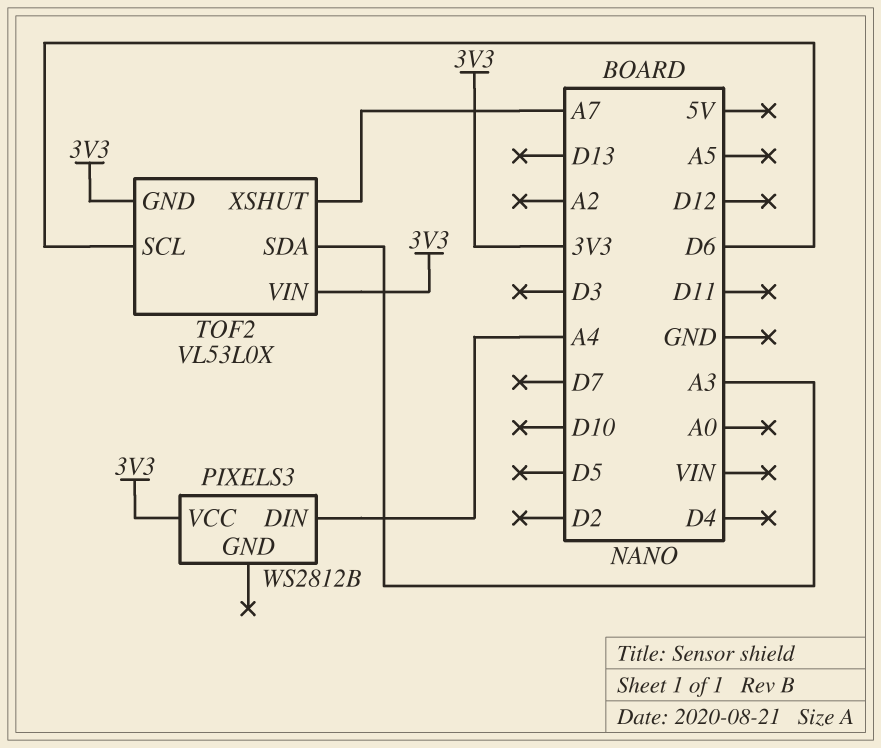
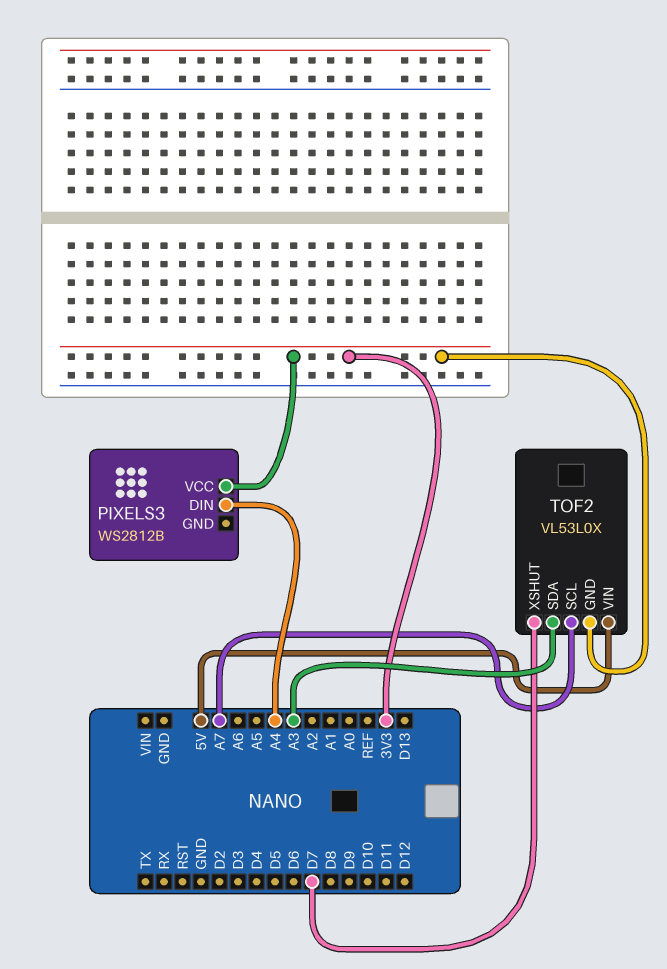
TOF2 pin SCL: D6 -> A7
TOF2 pin VIN: 3V3 -> 5V
TOF2 pin XSHUT: A7 -> D7

